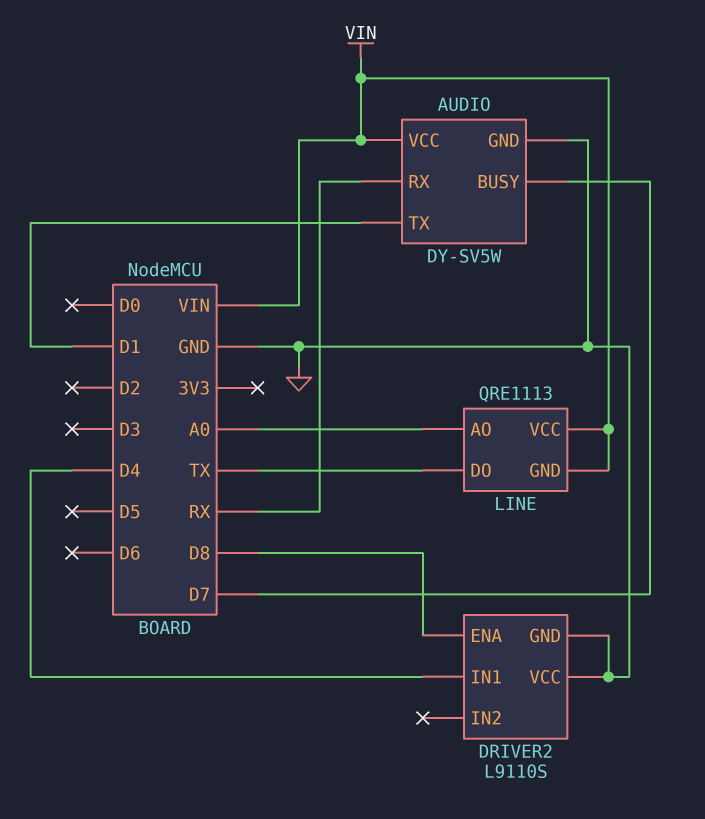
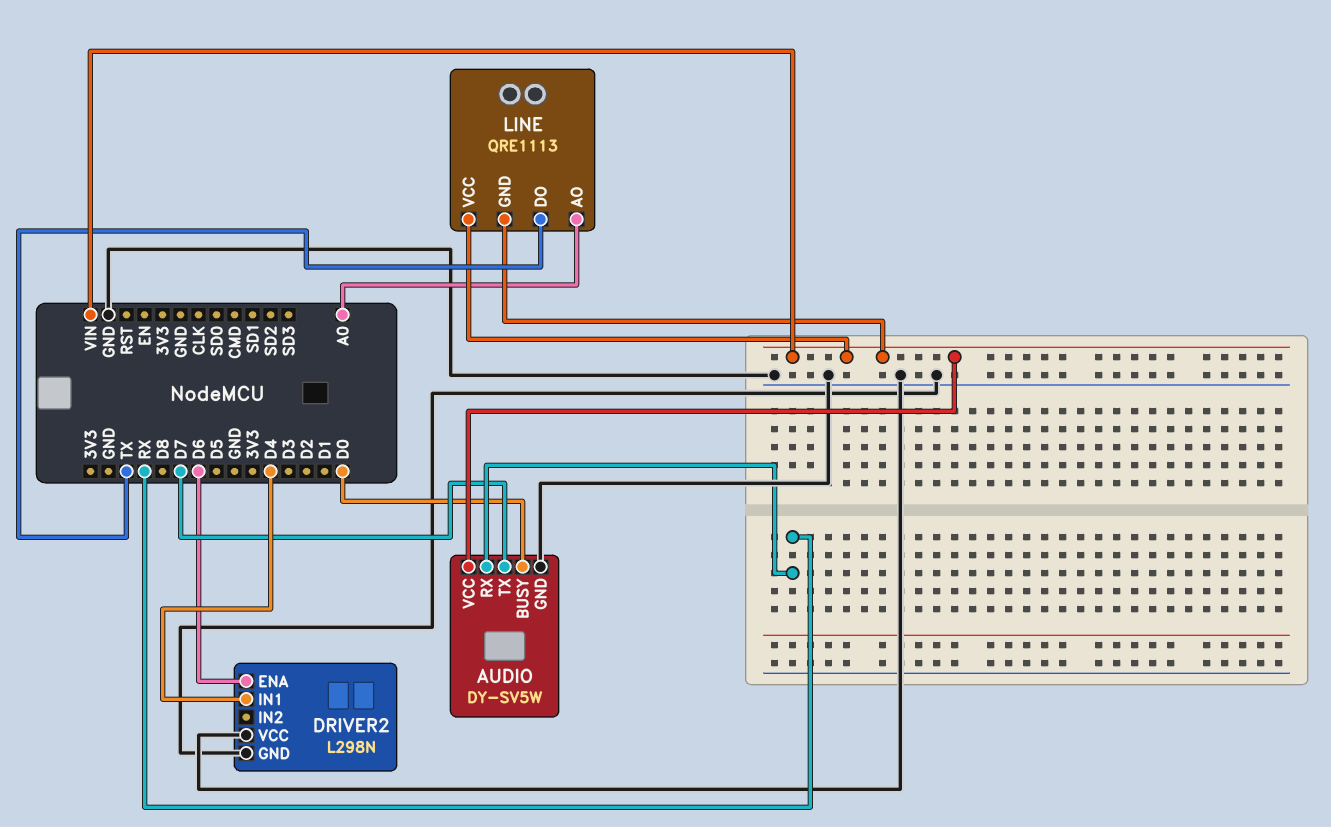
AUDIO pin BUSY: D7 -> D0
AUDIO pin TX: D1 -> D7
DRIVER2: L9110S -> L298N
DRIVER2 pin ENA: D8 -> D6

